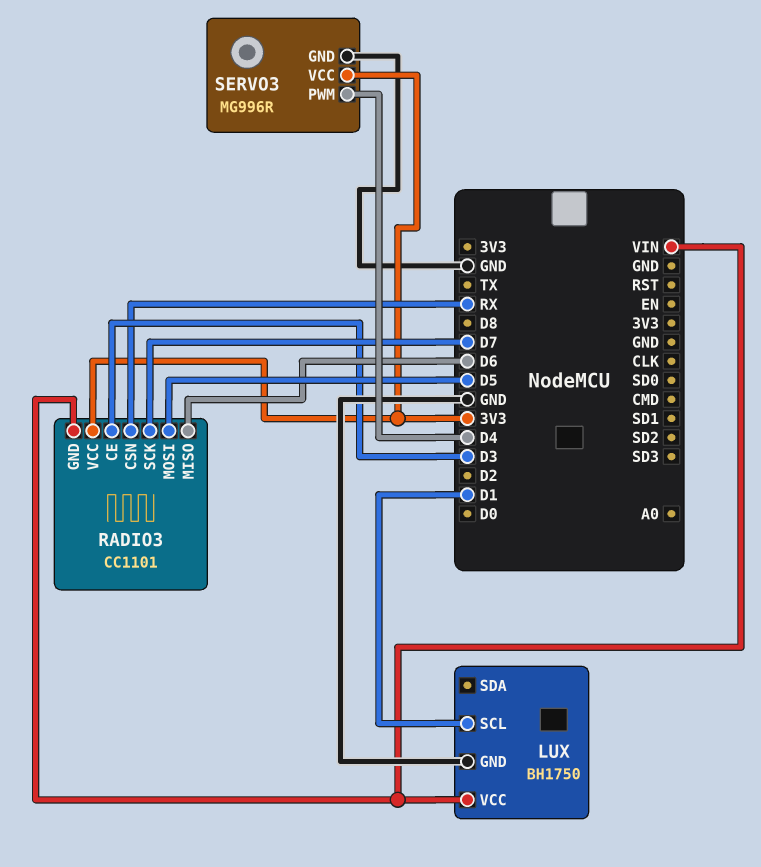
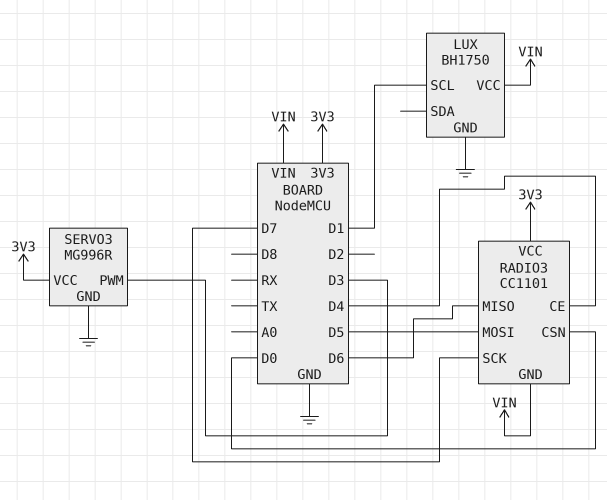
RADIO3 pin CE: D3 -> D4
RADIO3 pin CSN: RX -> D0
SERVO3 pin PWM: D4 -> D3

